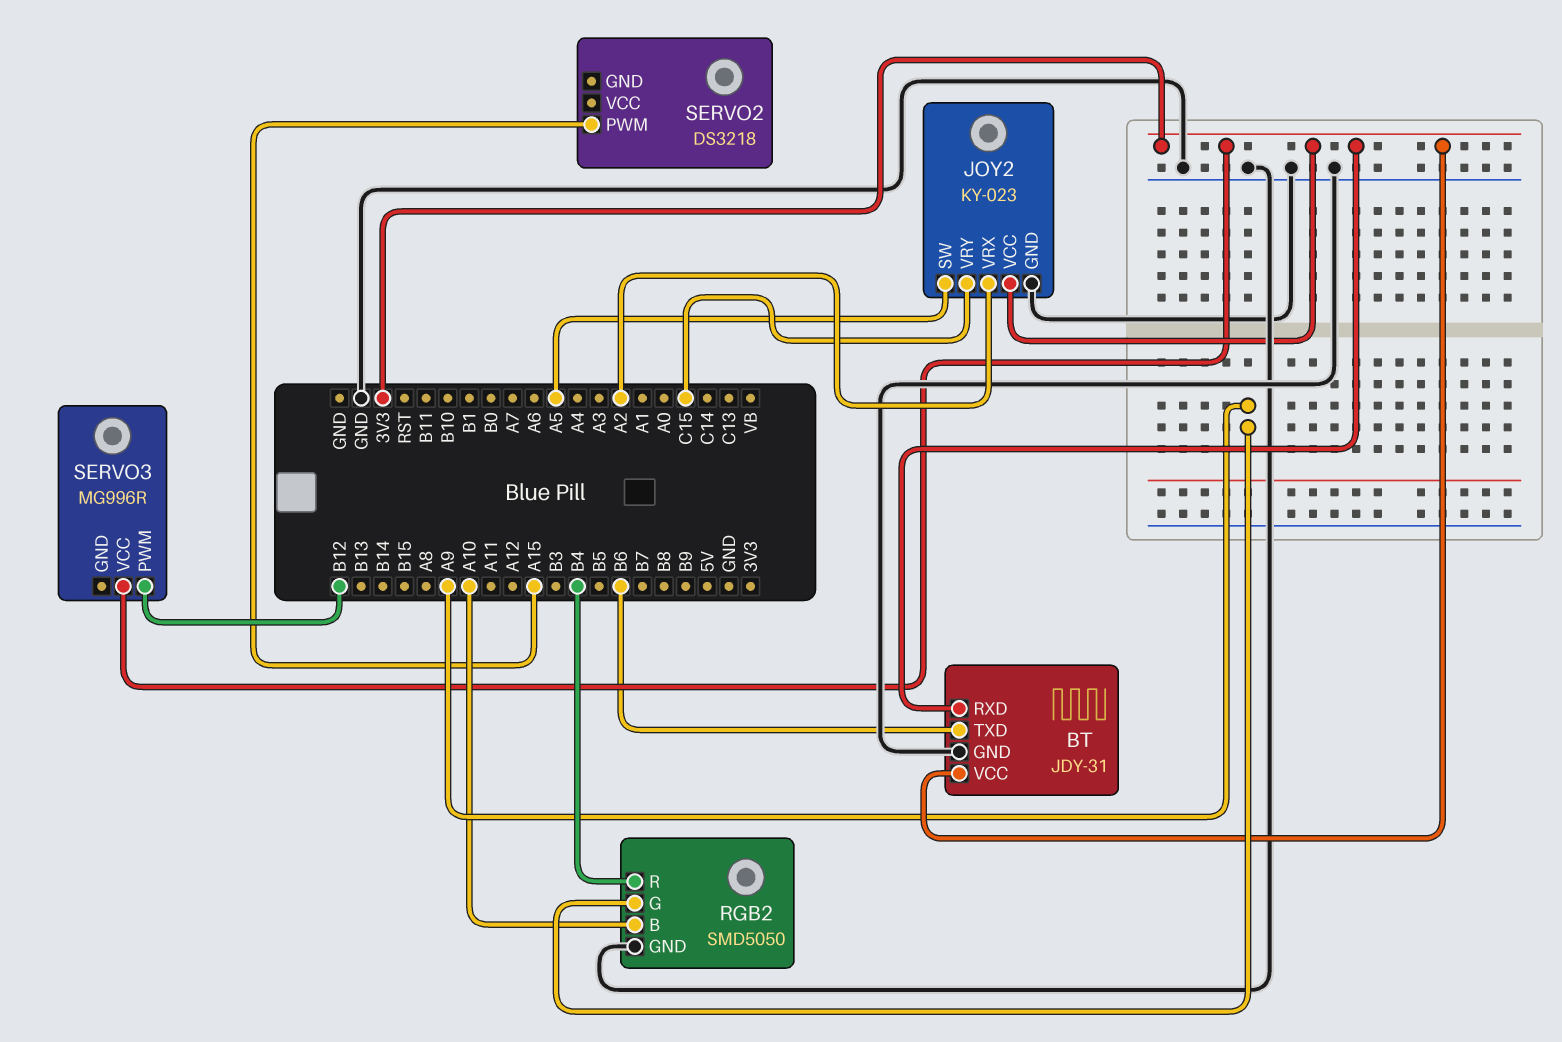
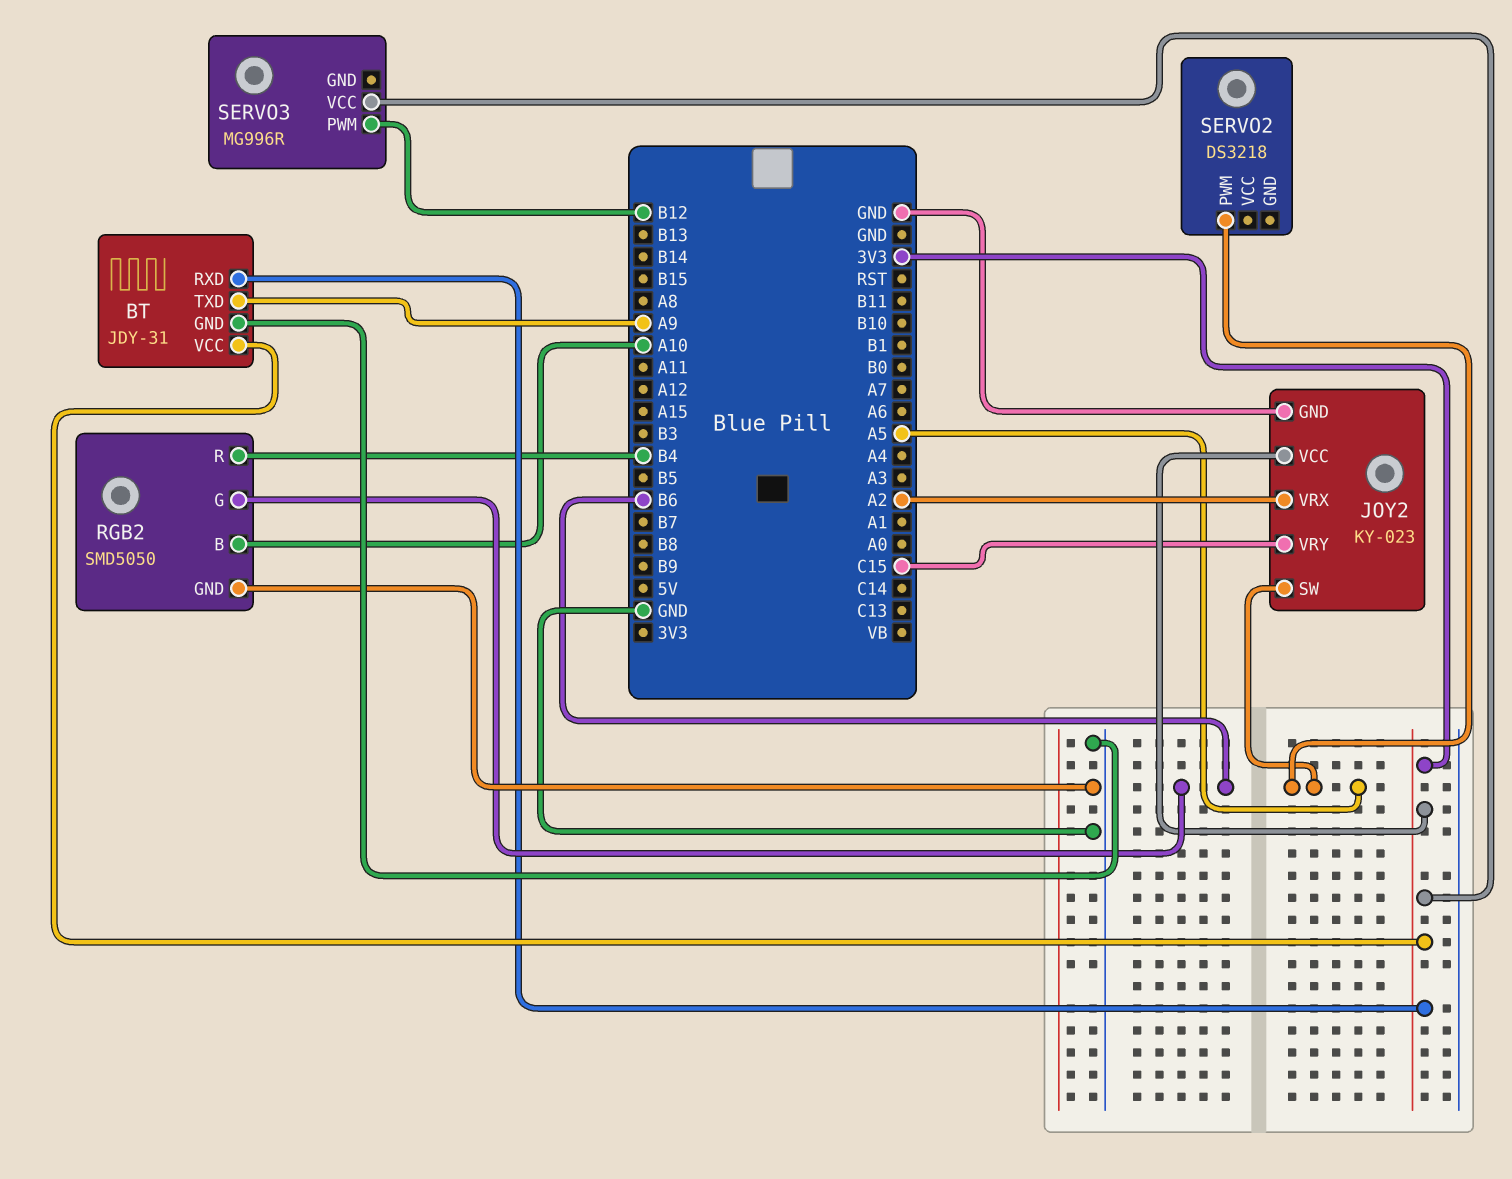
BT pin TXD: B6 -> A9
RGB2 pin G: A9 -> B6
SERVO2 pin PWM: A15 -> A5

